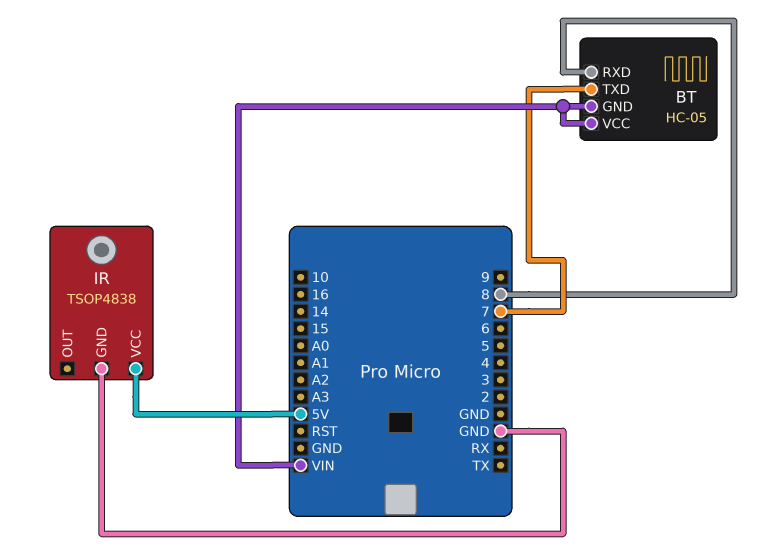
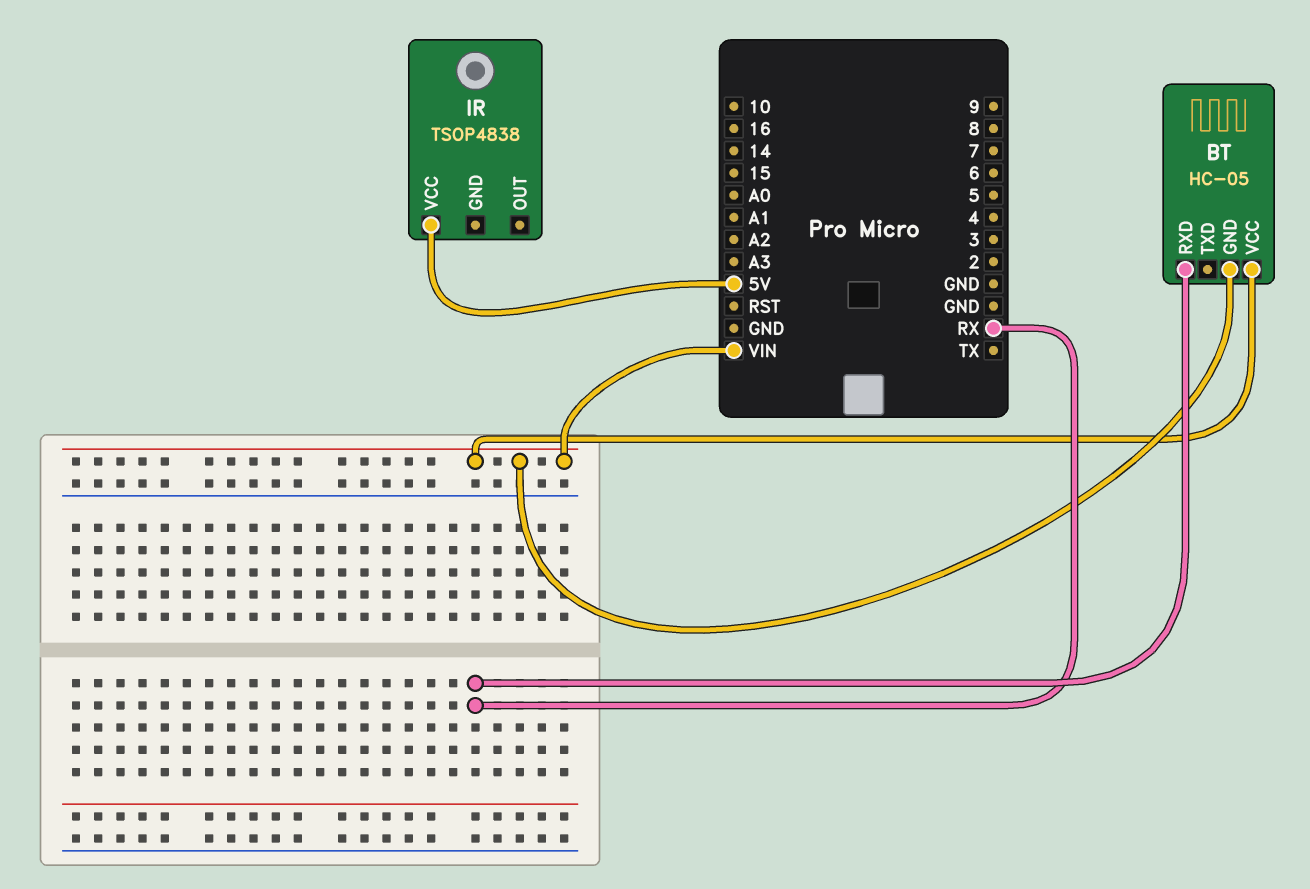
BT pin RXD: 8 -> RX
BT pin TXD: 7 -> none
IR pin GND: GND -> none

